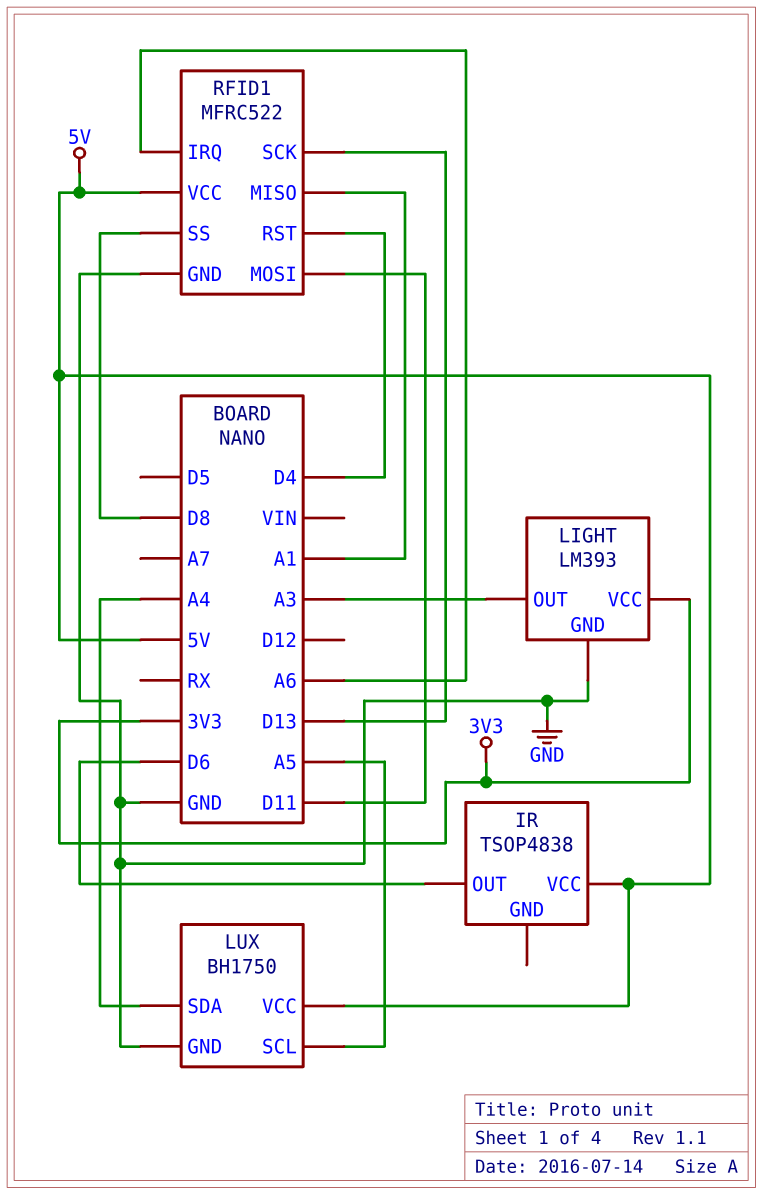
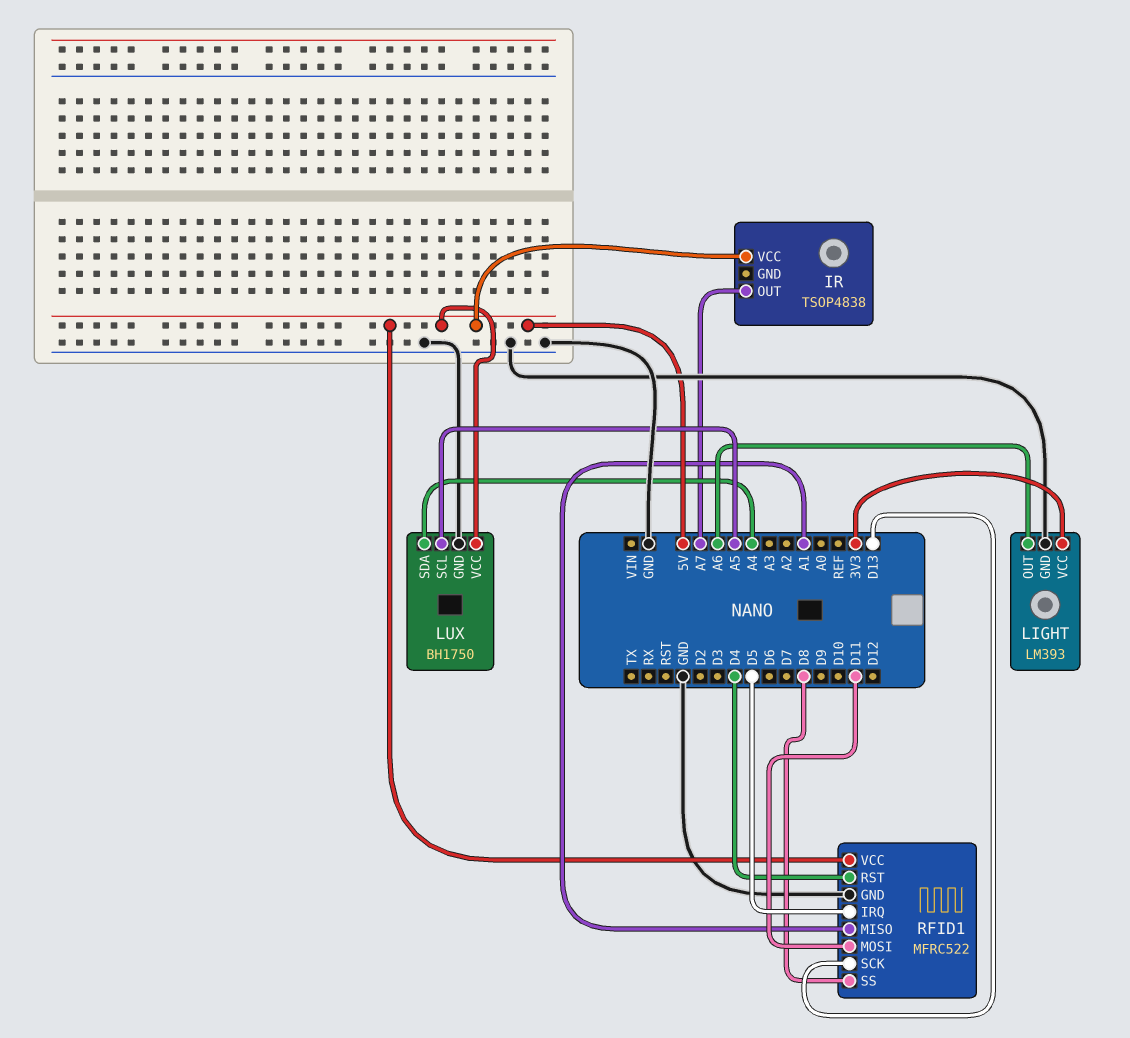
IR pin OUT: D6 -> A7
LIGHT pin OUT: A3 -> A6
RFID1 pin IRQ: A6 -> D5

